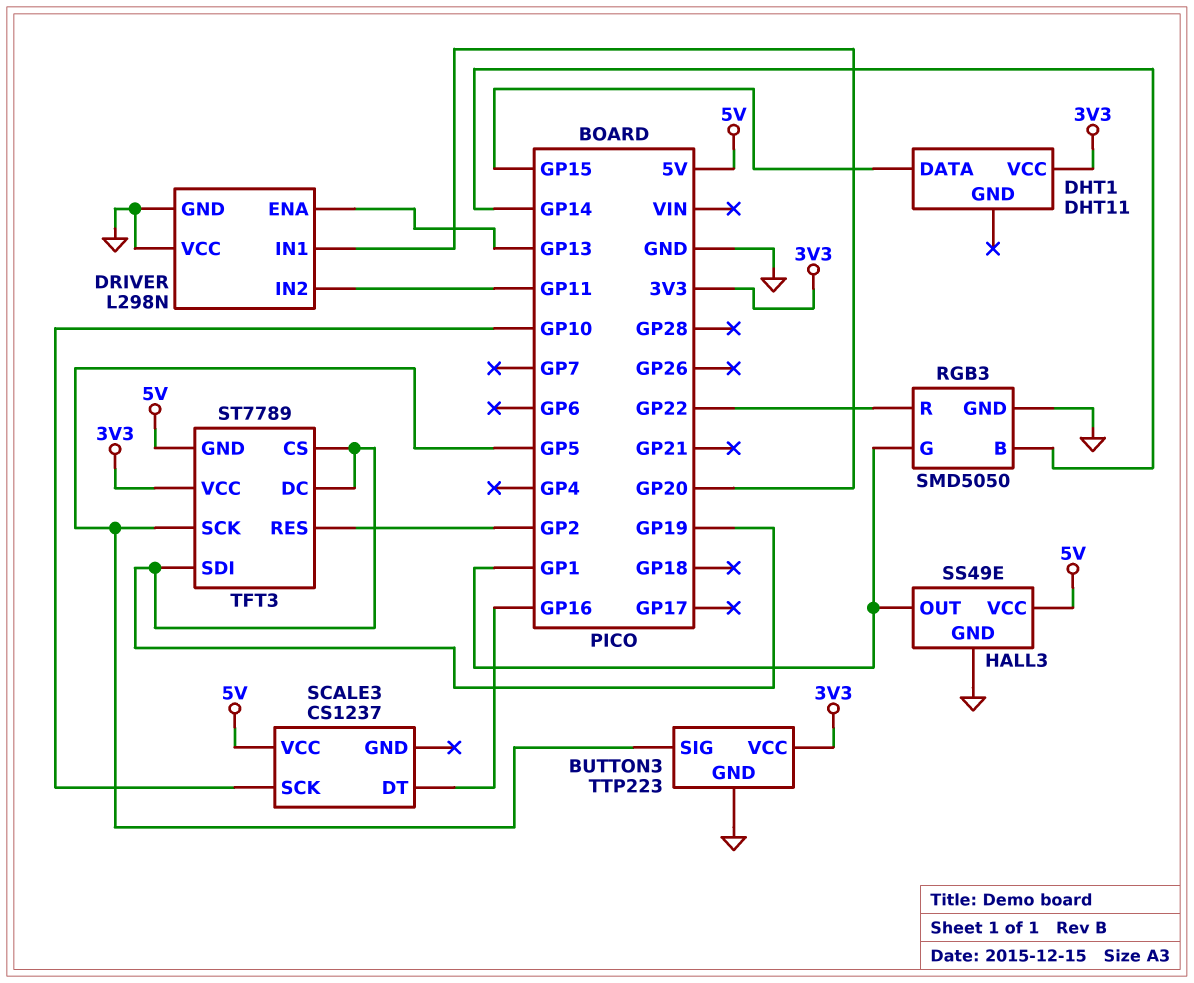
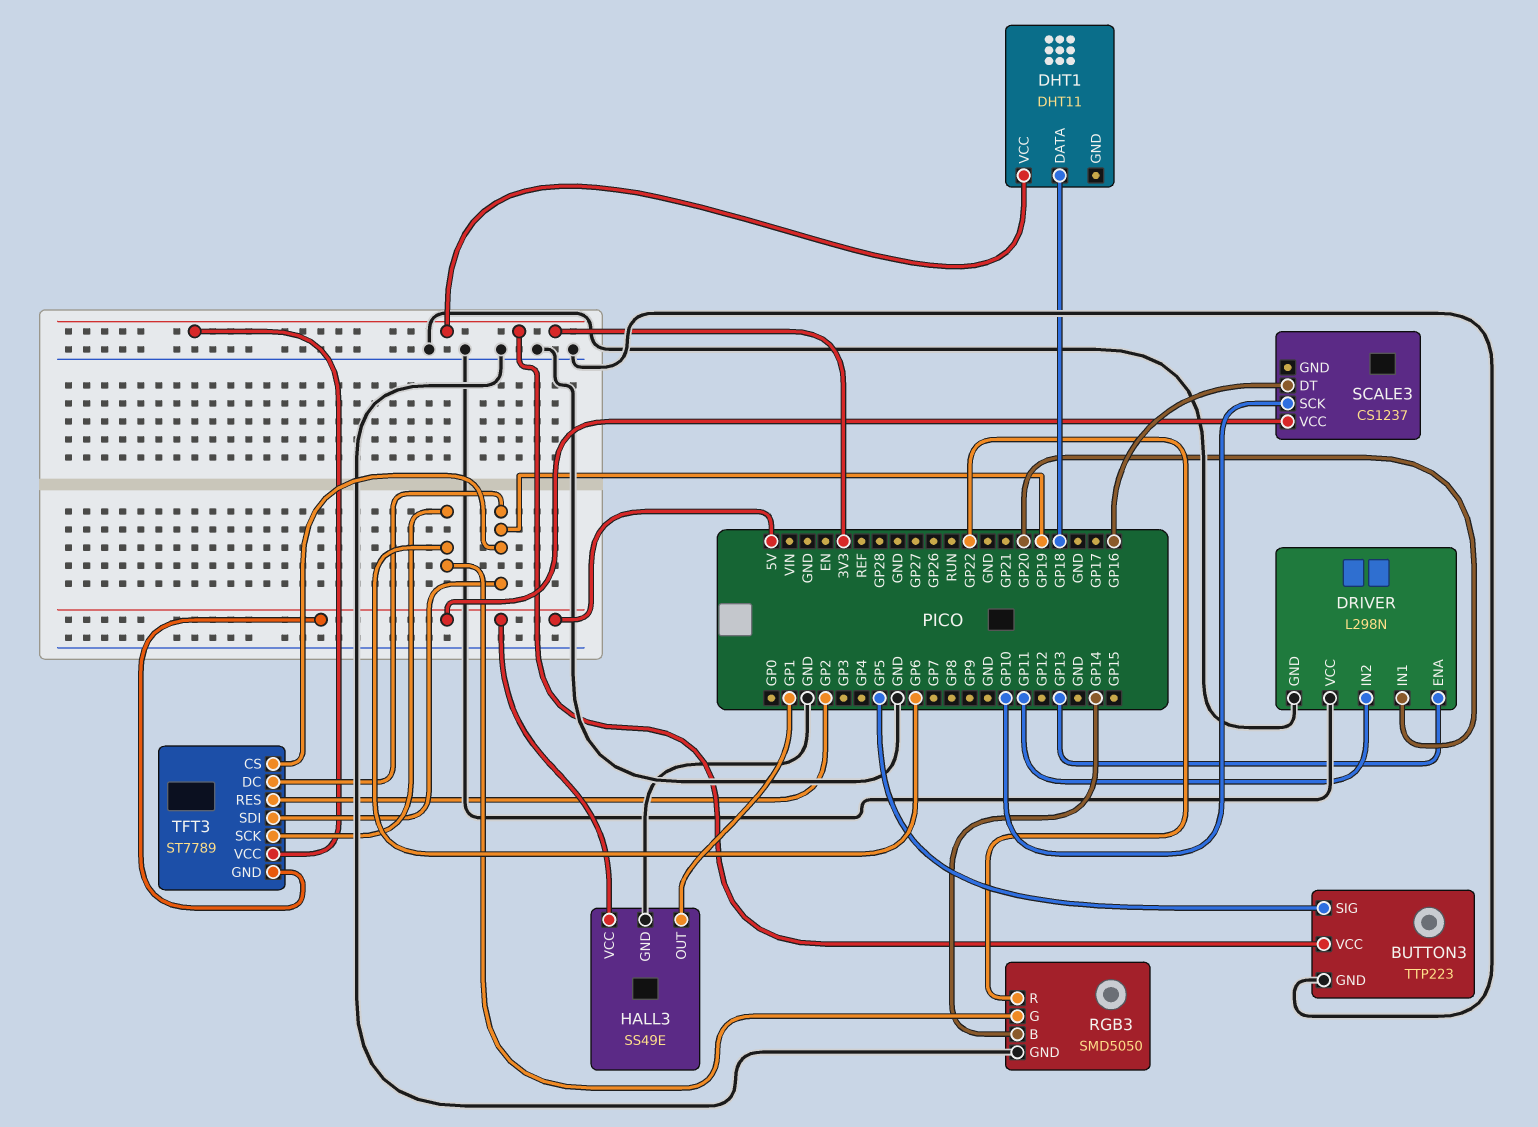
DHT1 pin DATA: GP15 -> GP18
RGB3 pin G: GP1 -> GP6
TFT3 pin SCK: GP5 -> GP6

